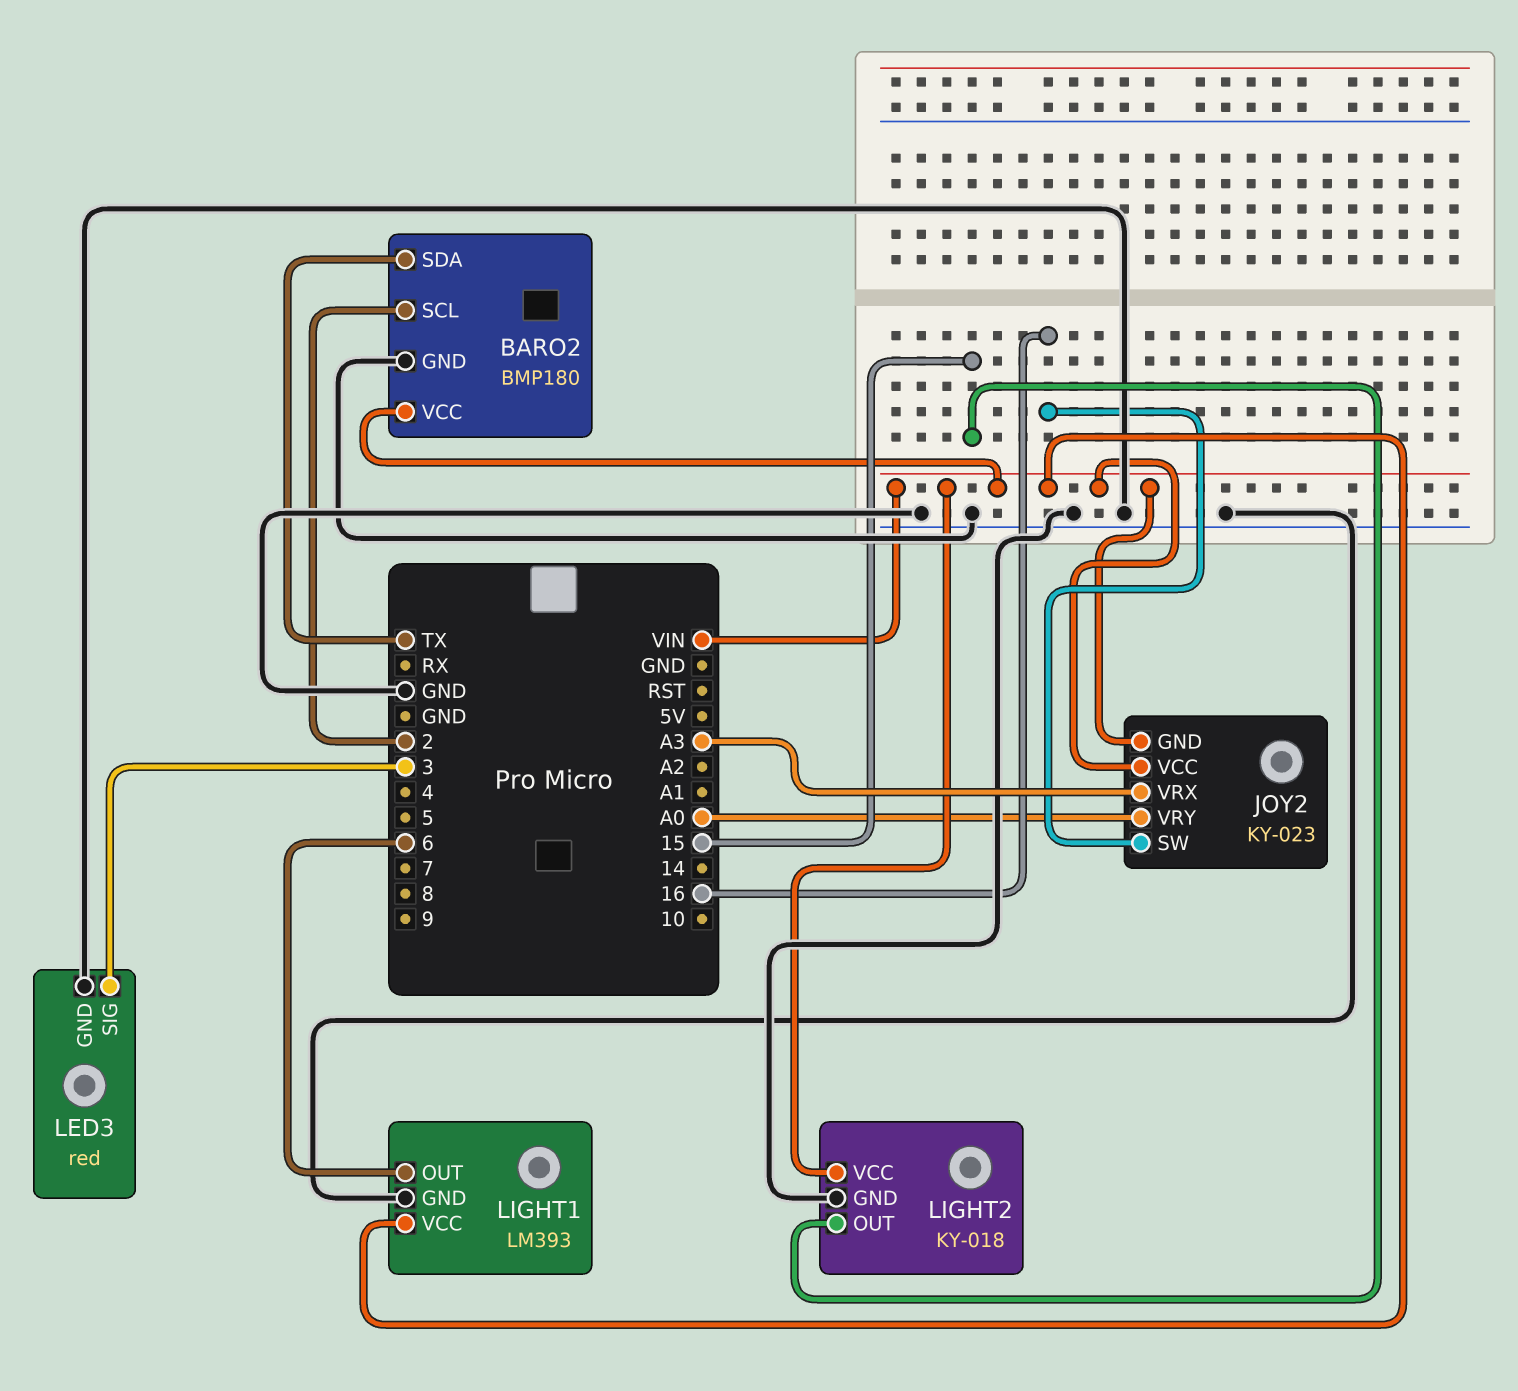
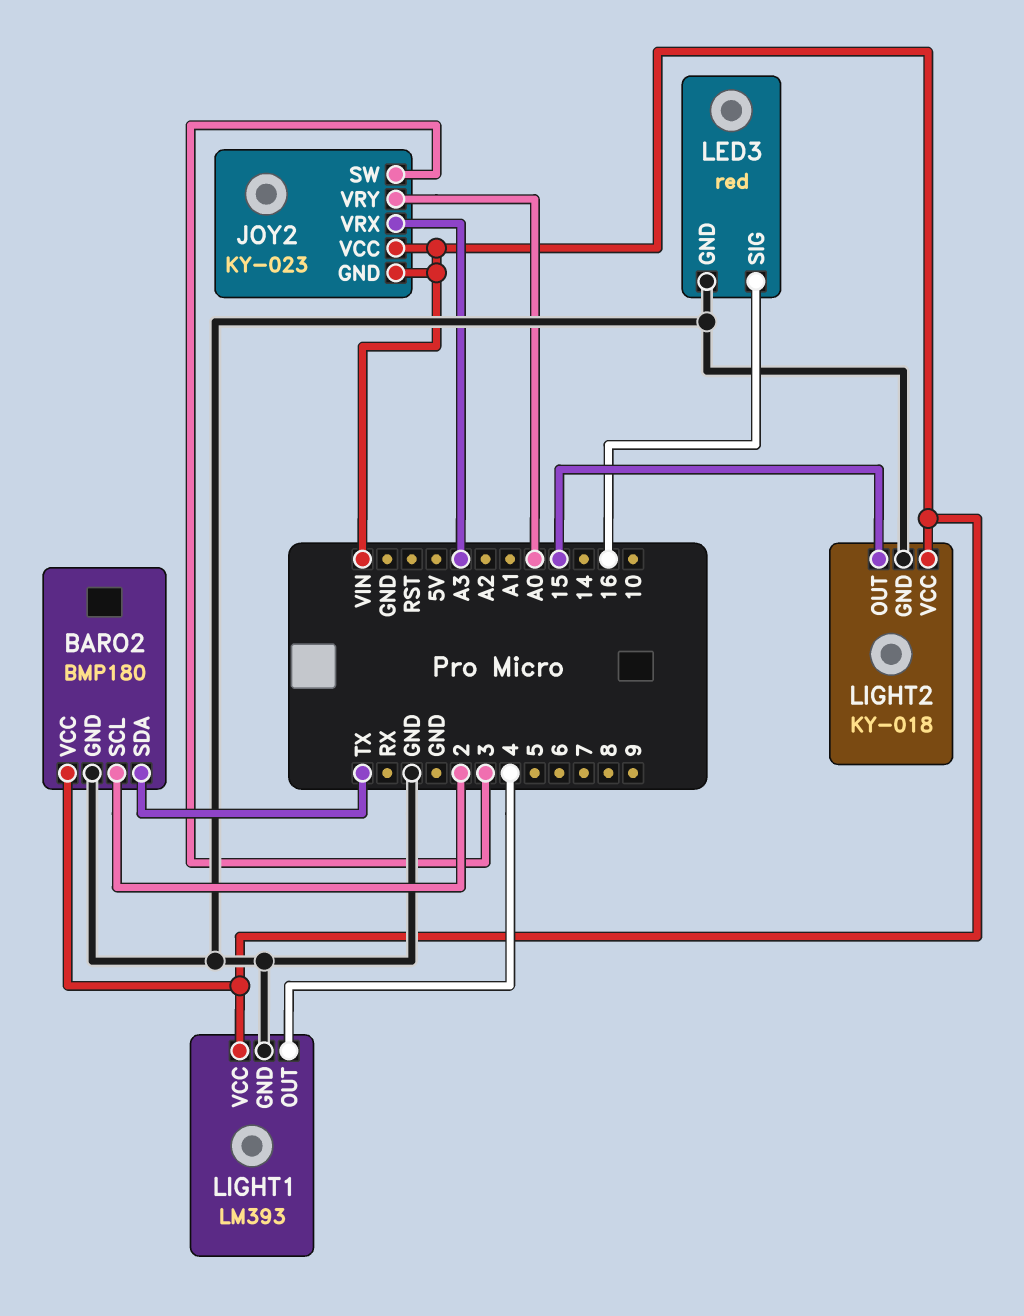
JOY2 pin SW: 16 -> 3
LED3 pin SIG: 3 -> 16
LIGHT1 pin OUT: 6 -> 4

